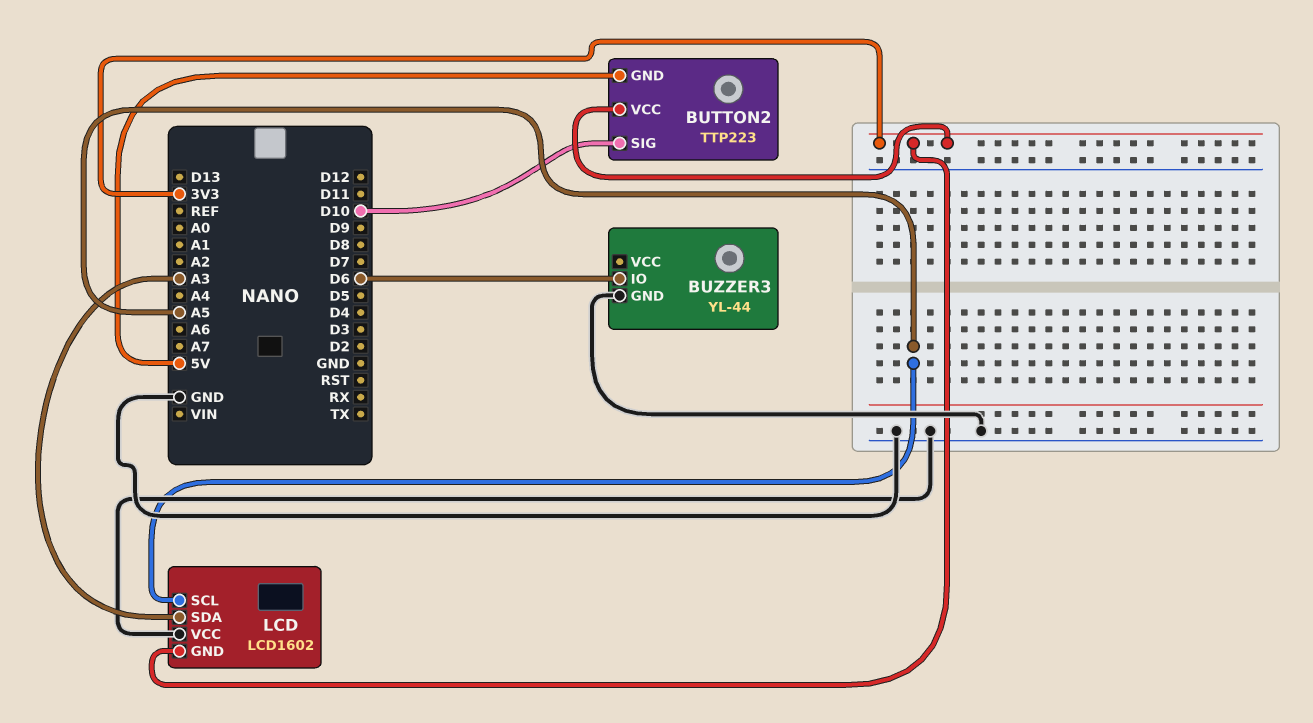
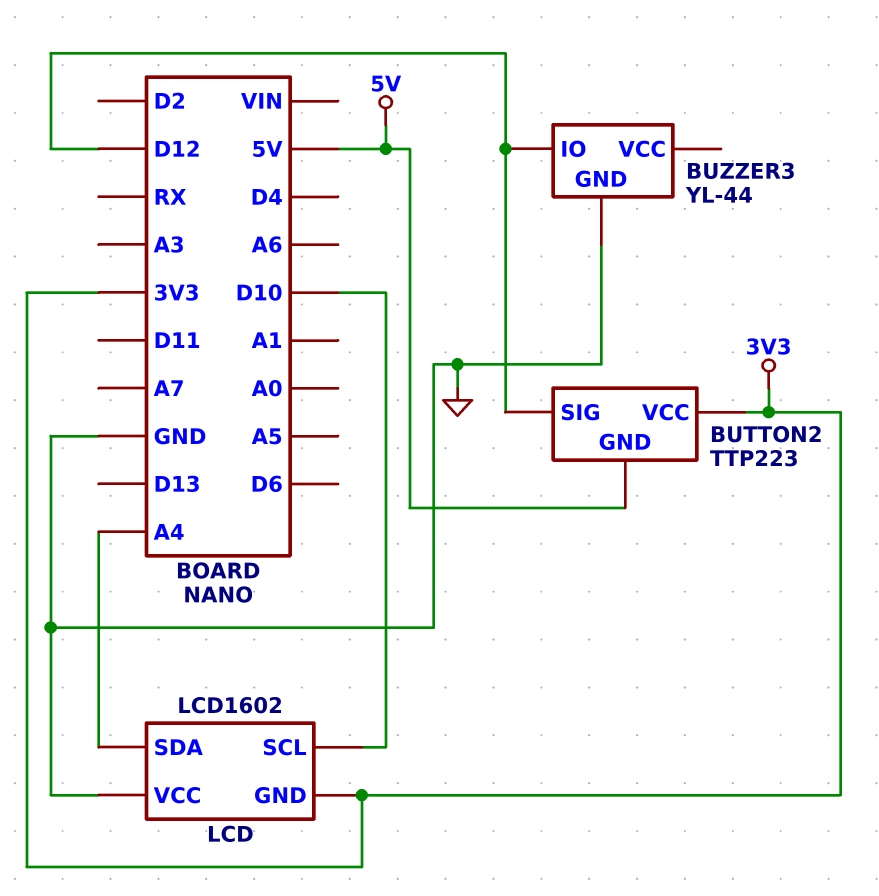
BUTTON2 pin SIG: D10 -> D12
BUZZER3 pin IO: D6 -> D12
LCD pin SCL: A5 -> D10
LCD pin SDA: A3 -> A4

